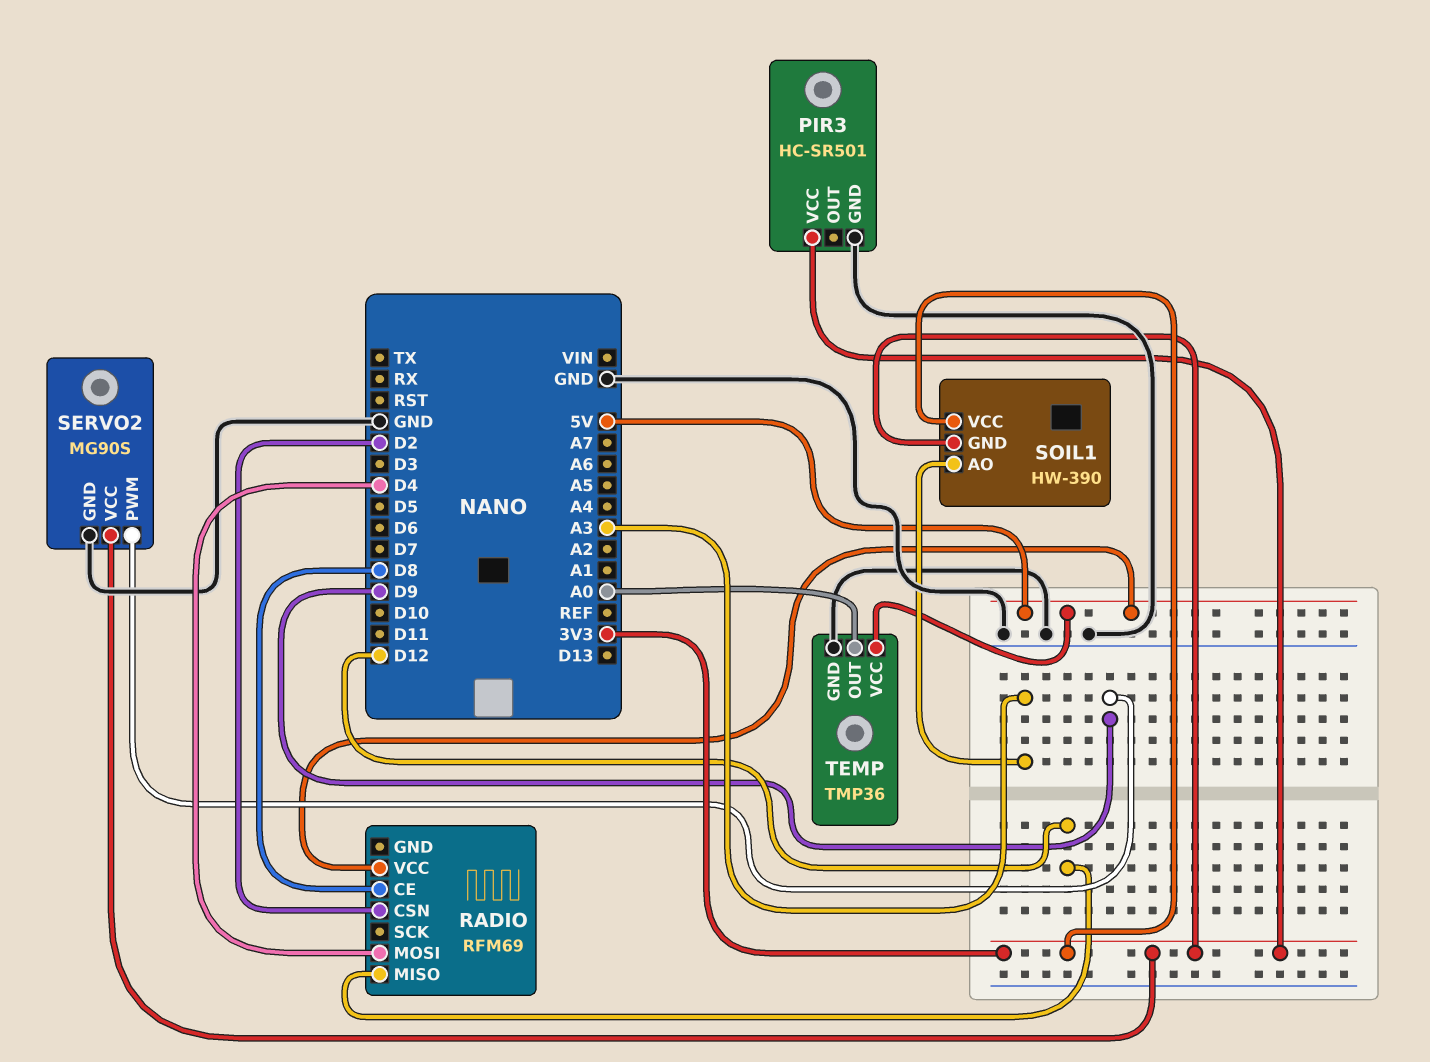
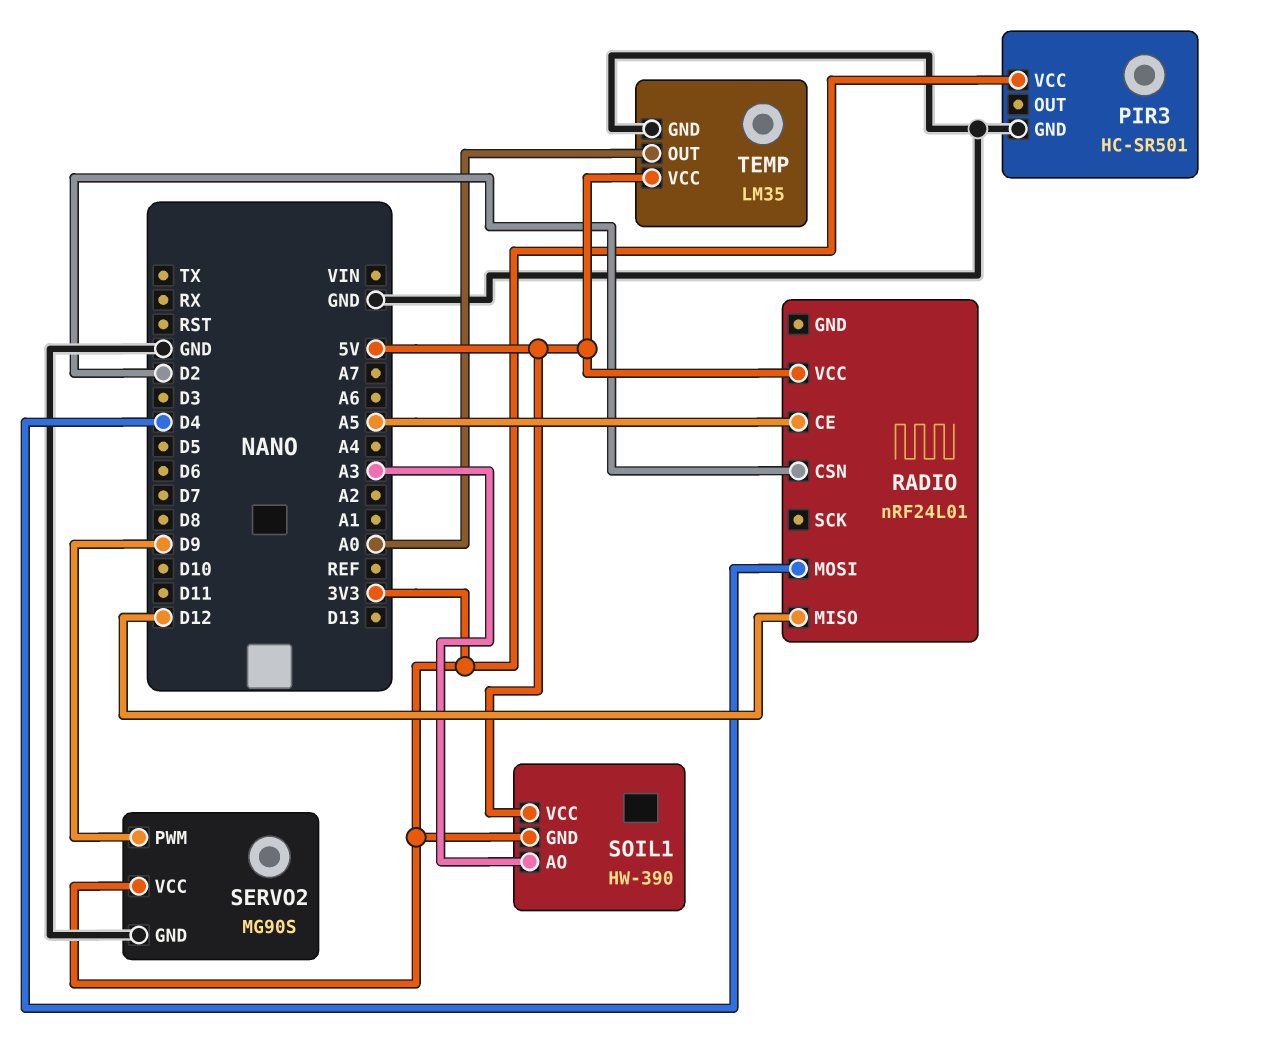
RADIO: RFM69 -> nRF24L01
RADIO pin CE: D8 -> A5
SOIL1 pin VCC: 3V3 -> 5V
TEMP: TMP36 -> LM35

